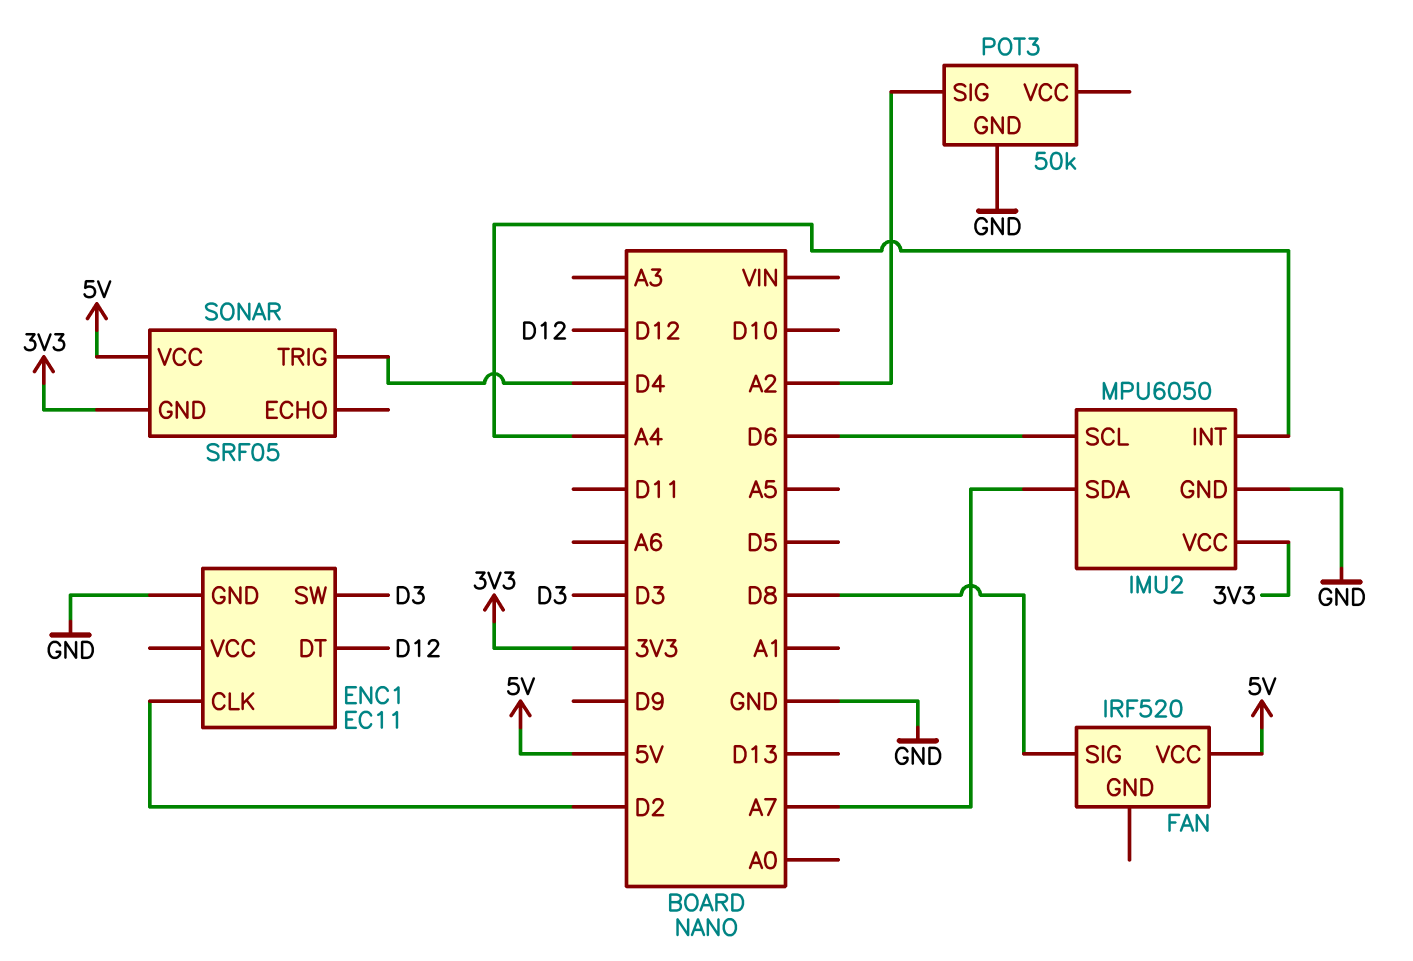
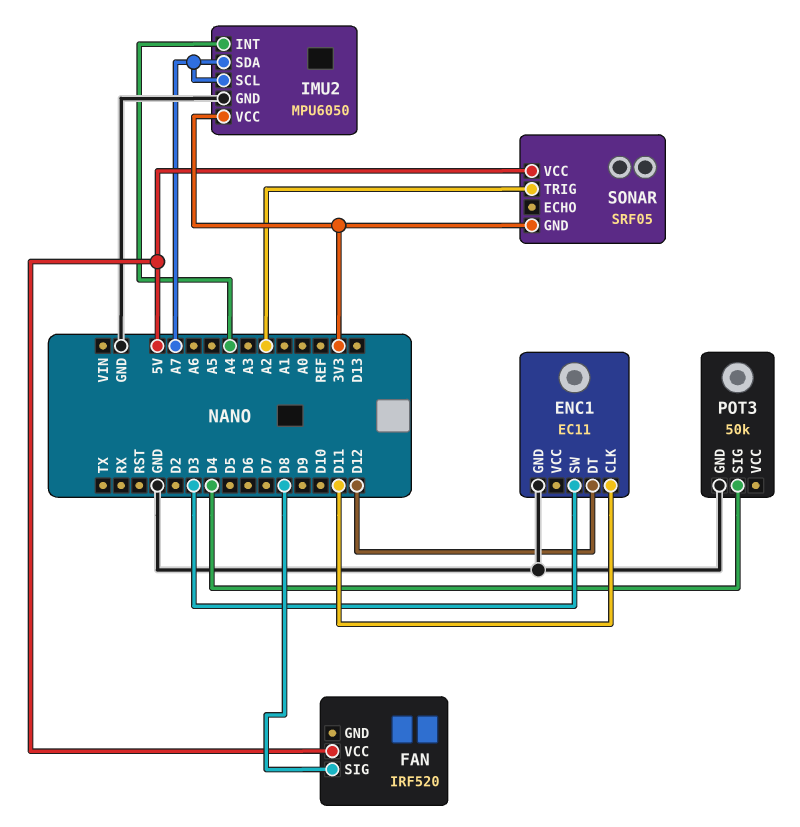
ENC1 pin CLK: D2 -> D11
IMU2 pin SCL: D6 -> A7
POT3 pin SIG: A2 -> D4
SONAR pin TRIG: D4 -> A2

